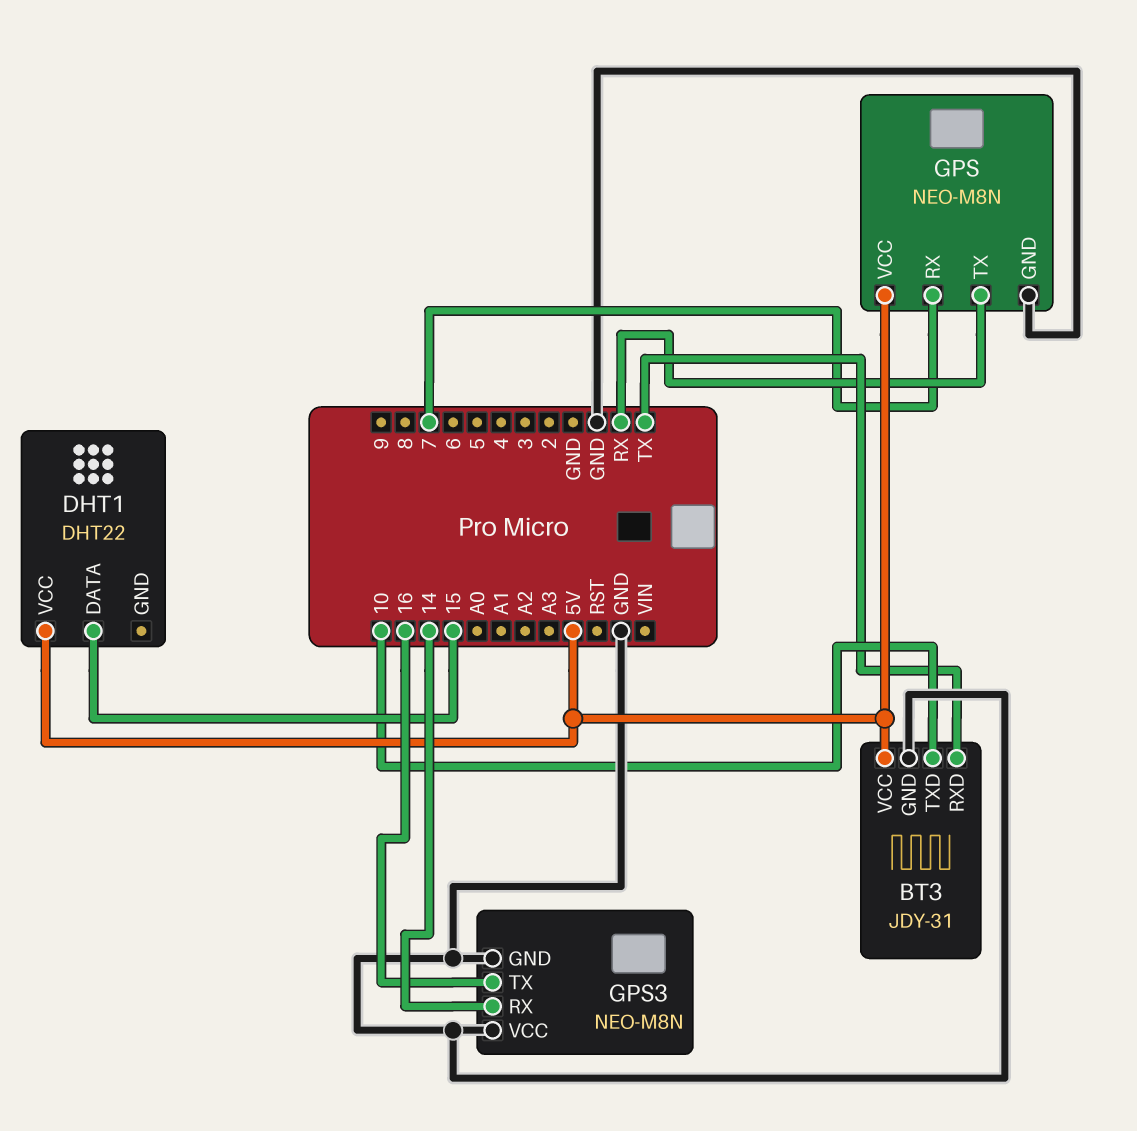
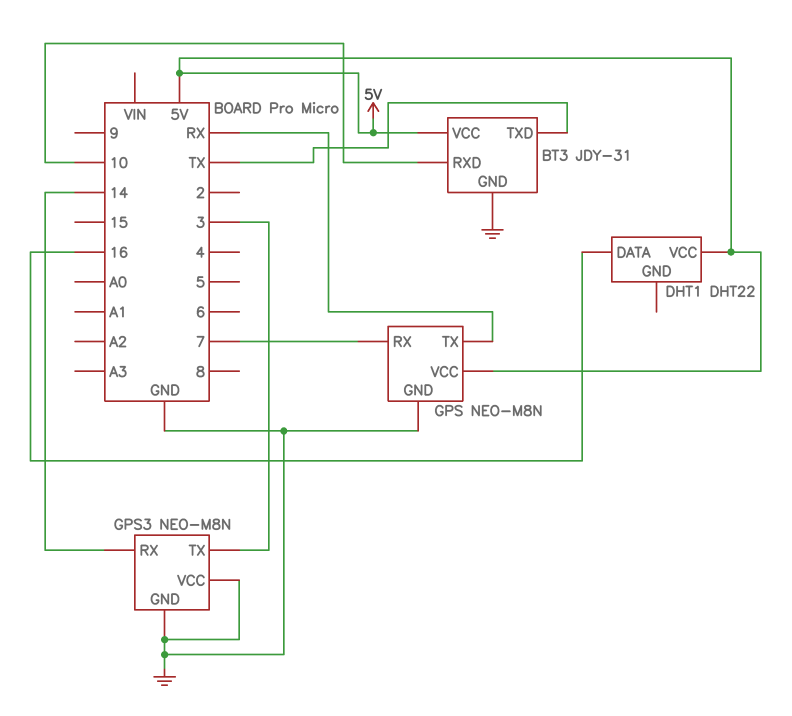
BT3 pin RXD: TX -> 10
BT3 pin TXD: 10 -> TX
DHT1 pin DATA: 15 -> 16
GPS3 pin TX: 16 -> 3

